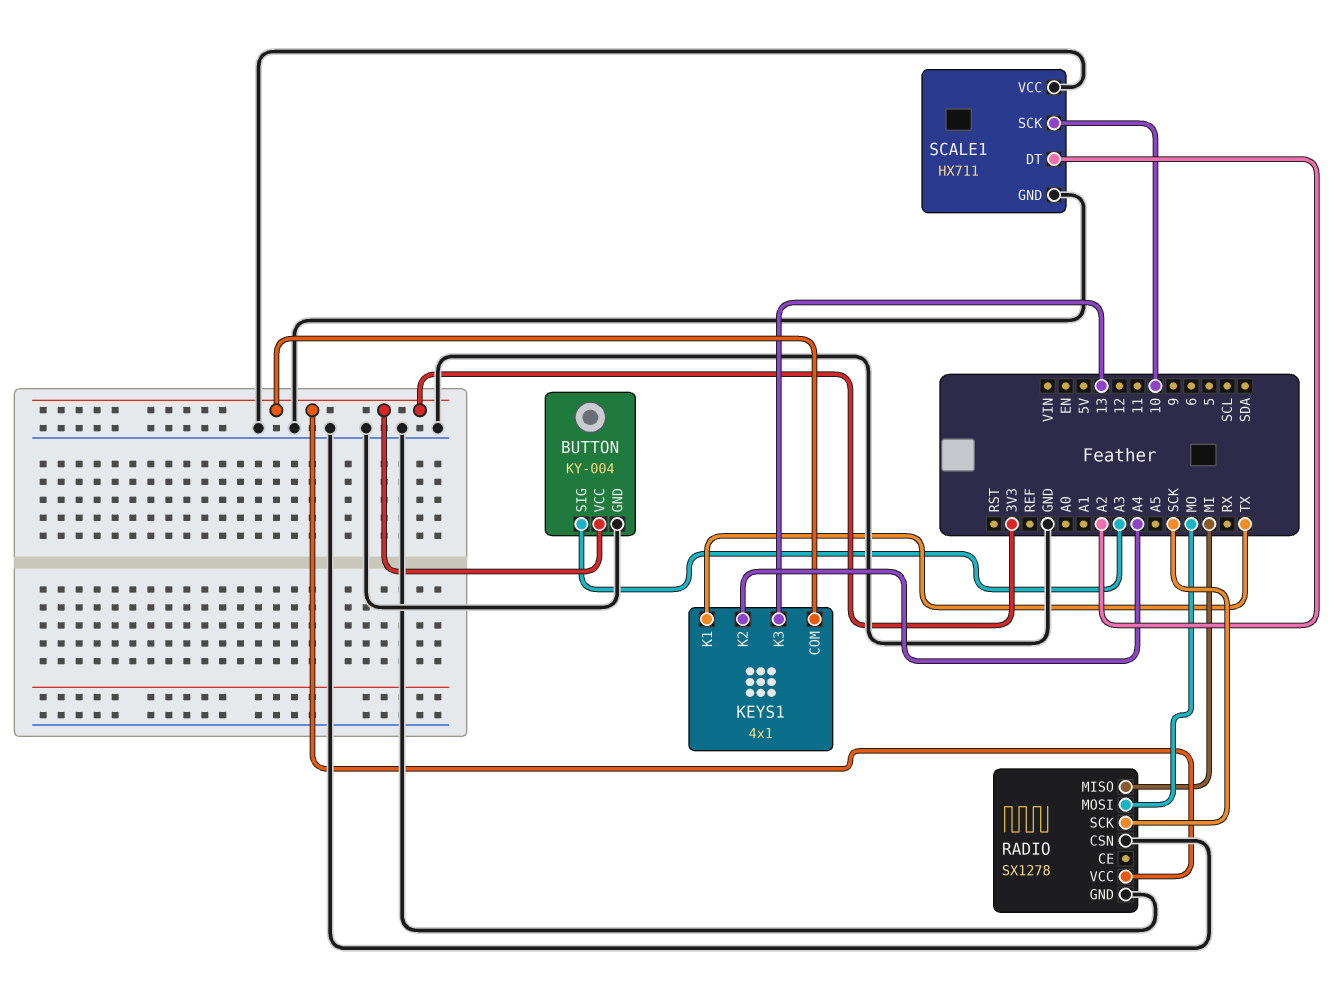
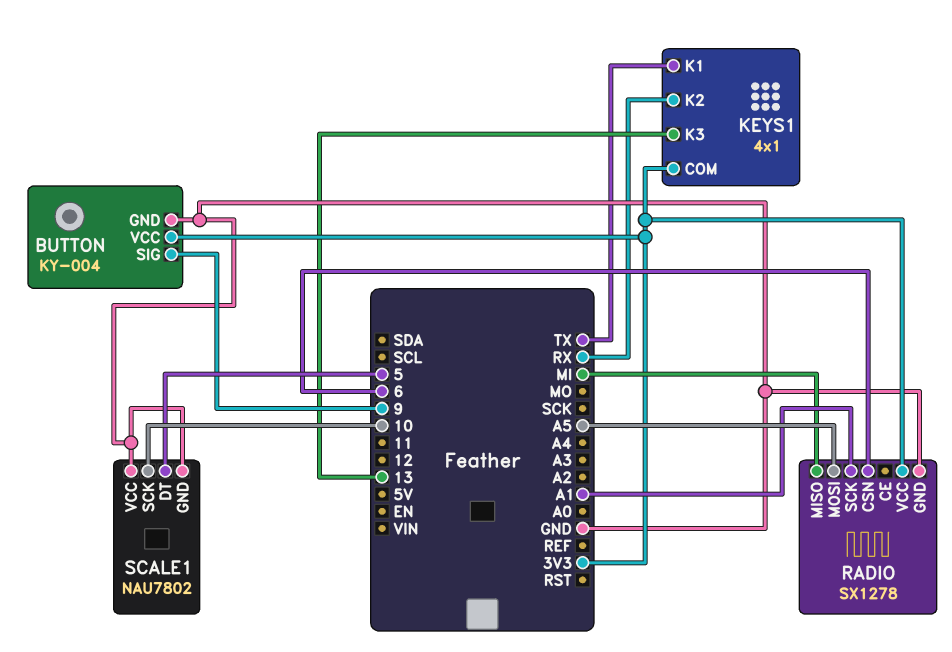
BUTTON pin SIG: A3 -> 9
KEYS1 pin K2: A4 -> RX
RADIO pin CSN: GND -> 6
RADIO pin MOSI: MO -> A5
RADIO pin SCK: SCK -> A1
SCALE1: HX711 -> NAU7802
SCALE1 pin DT: A2 -> 5

